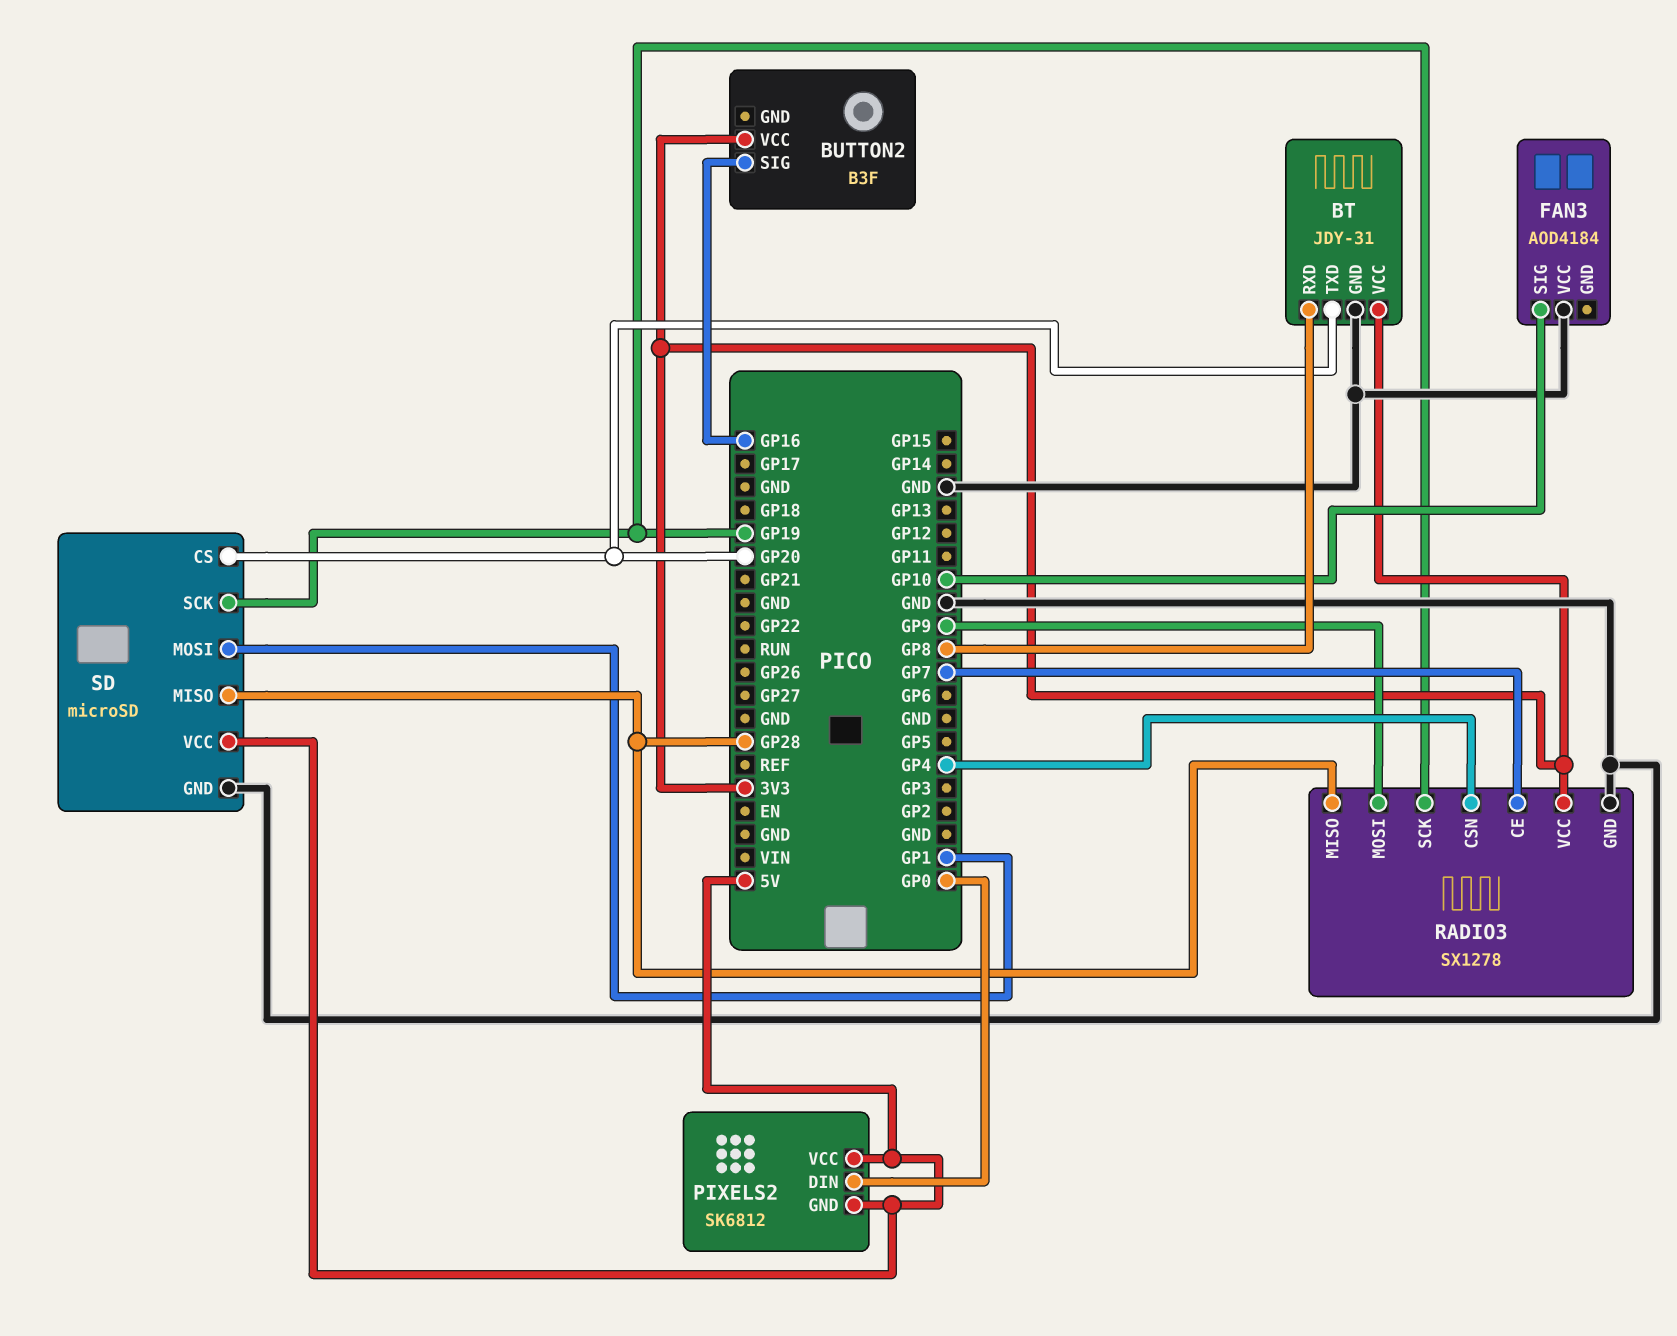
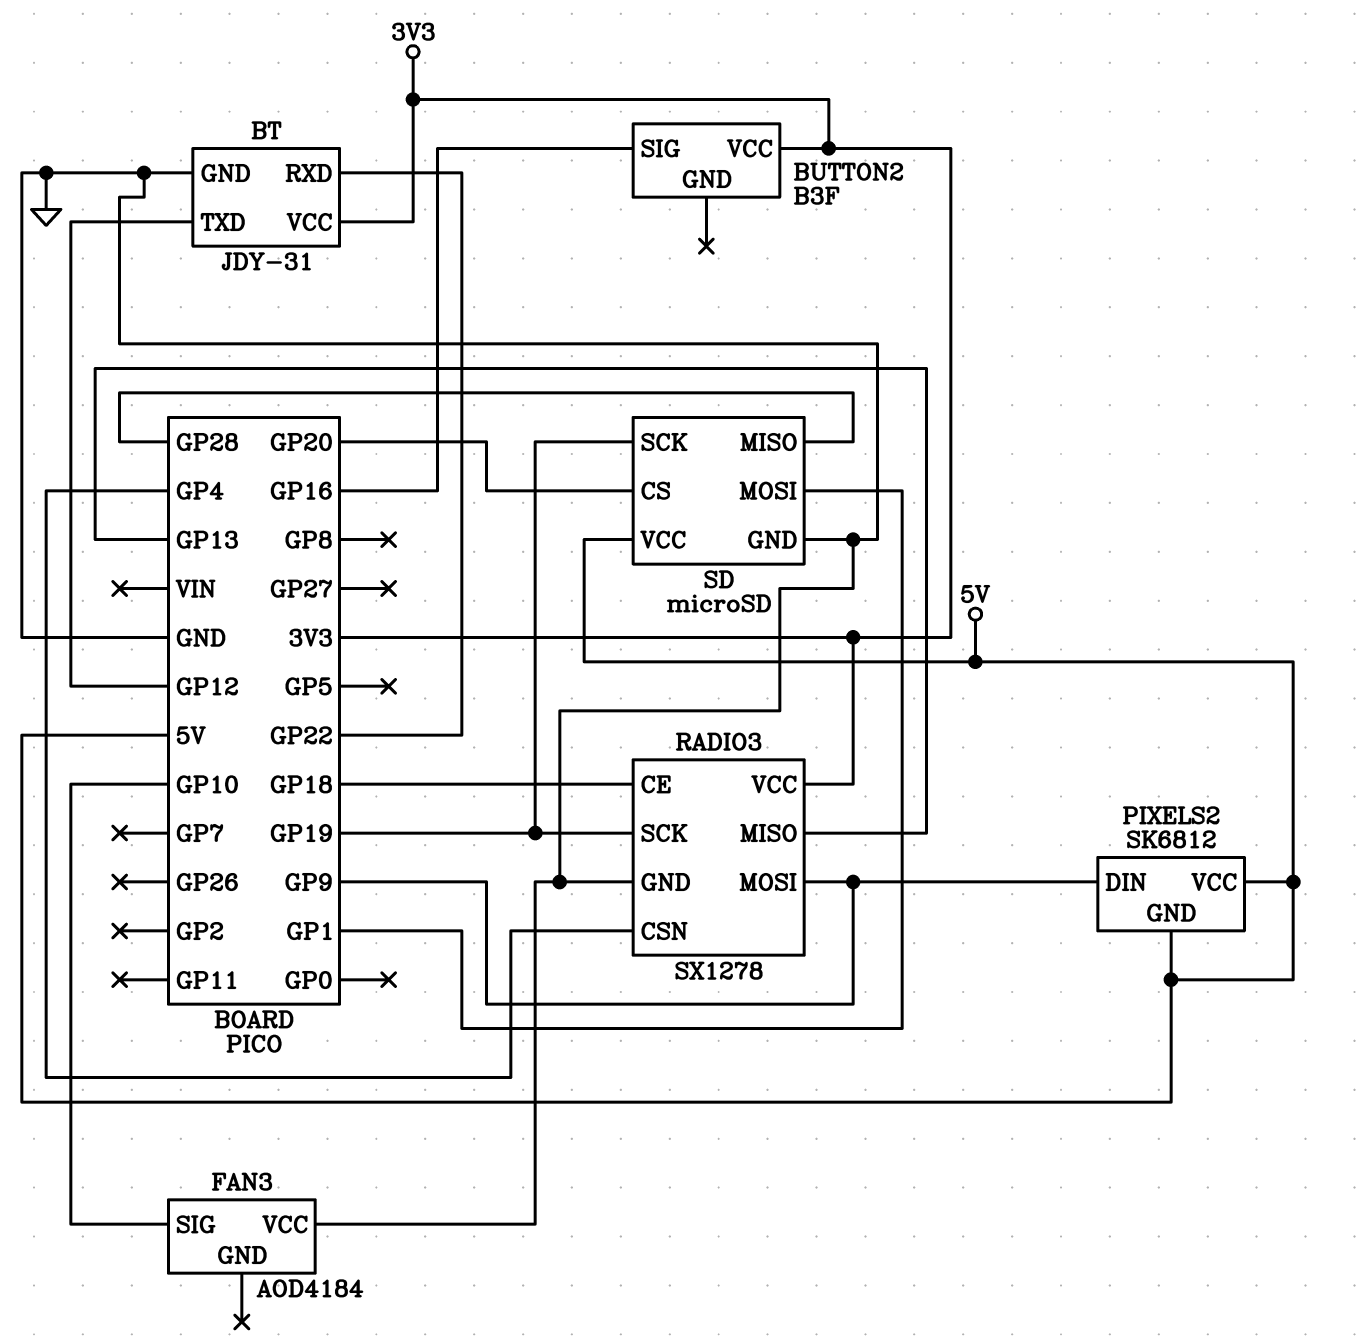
BT pin RXD: GP8 -> GP22
BT pin TXD: GP20 -> GP12
PIXELS2 pin DIN: GP0 -> GP9
RADIO3 pin CE: GP7 -> GP18
RADIO3 pin MISO: GP28 -> GP13

